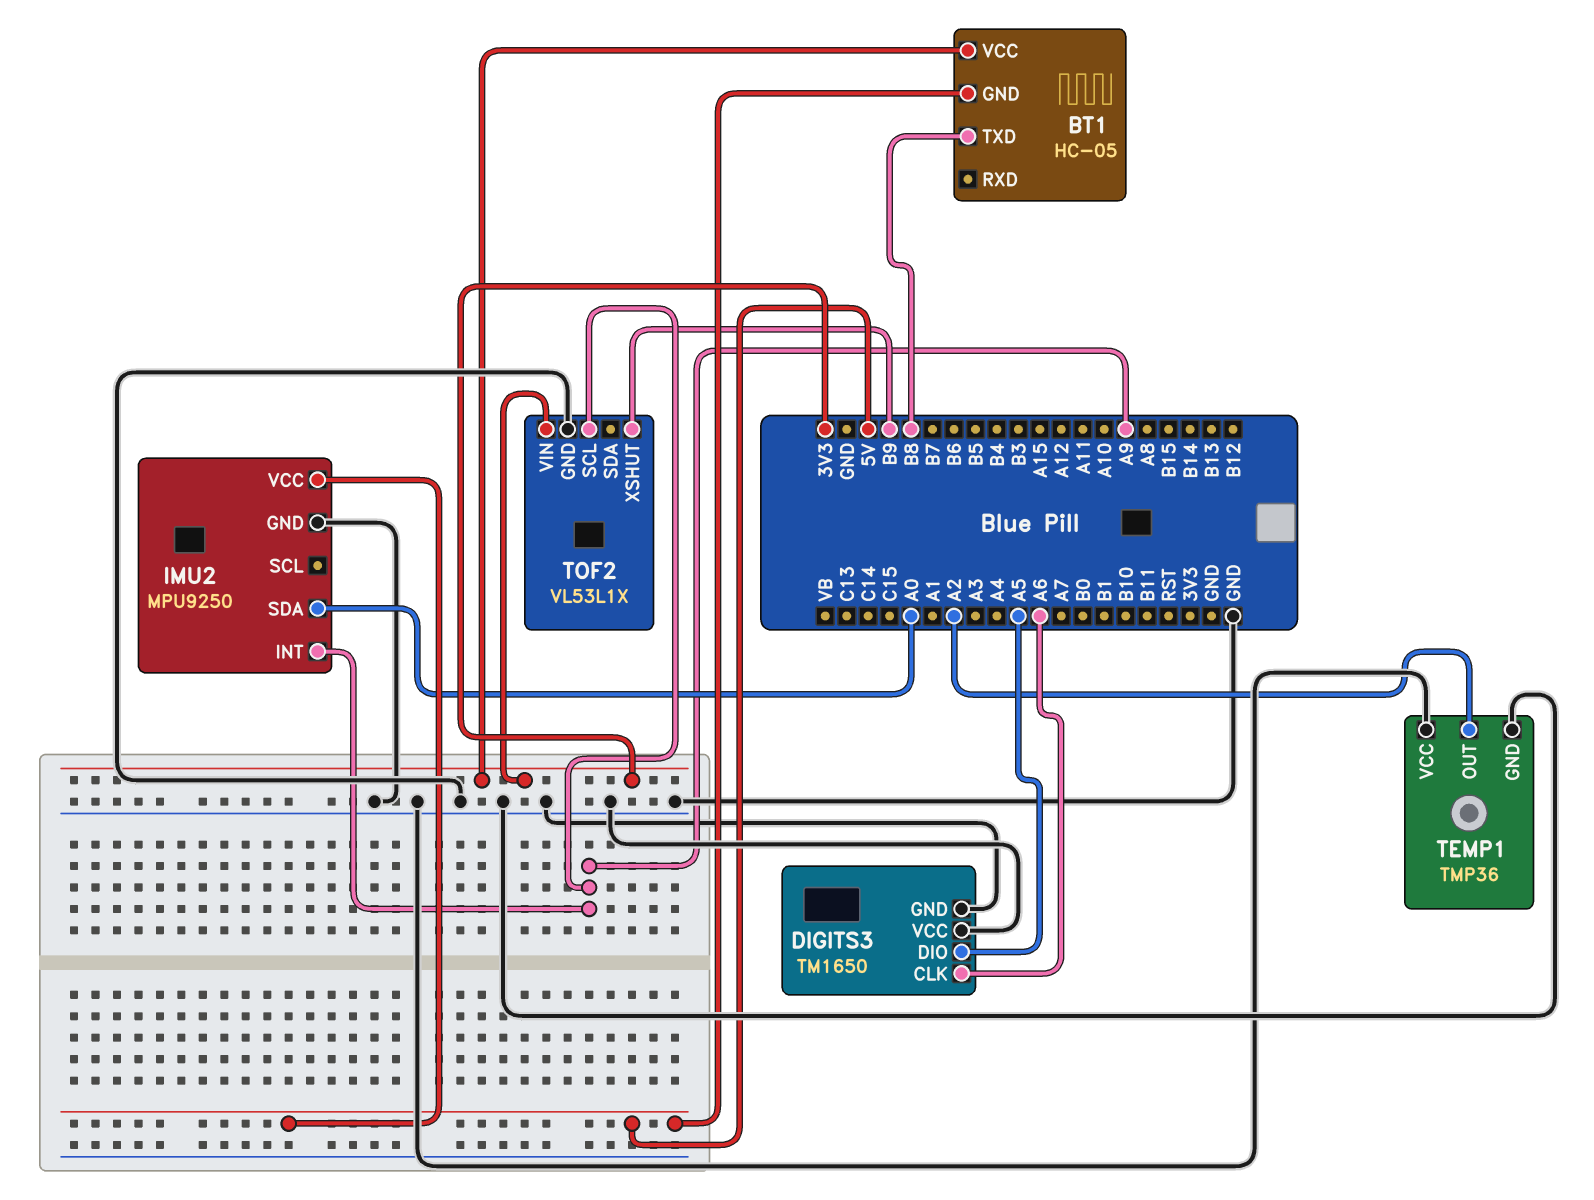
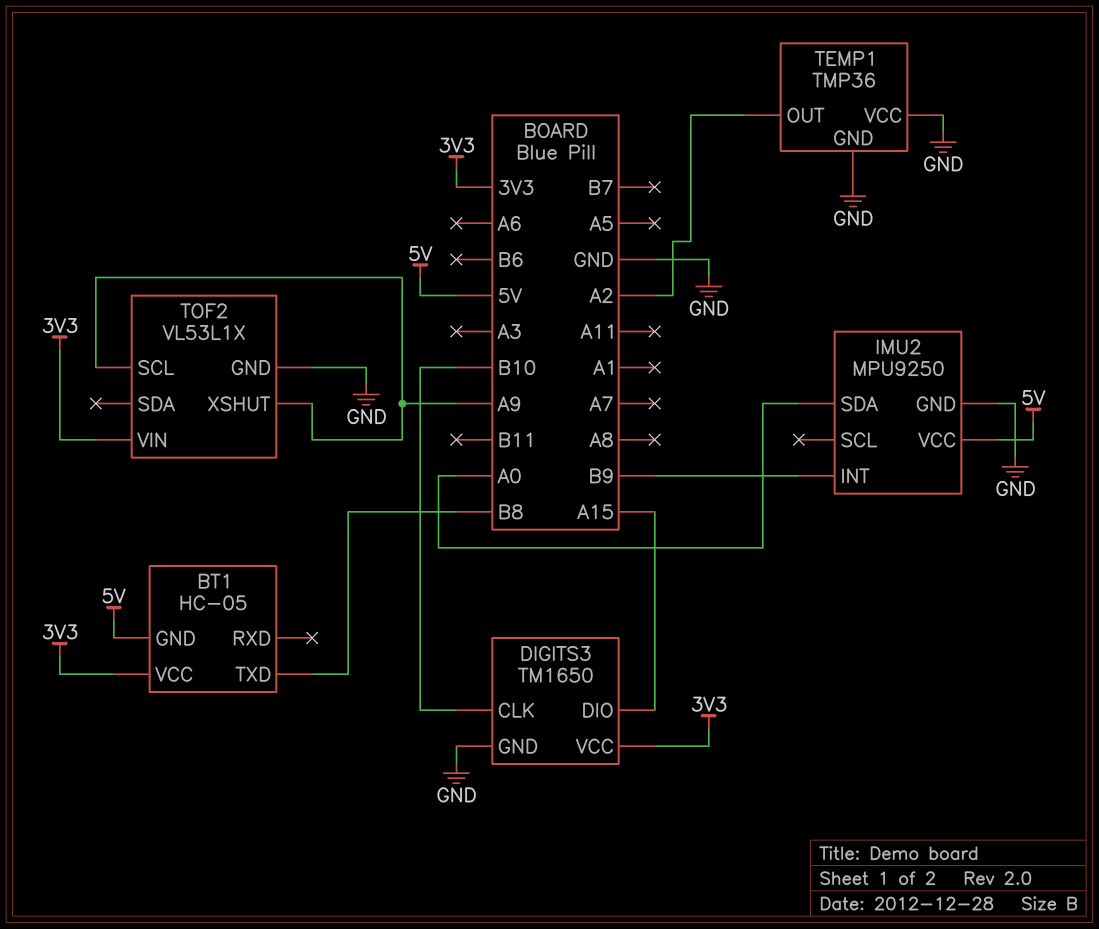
DIGITS3 pin CLK: A6 -> B10
DIGITS3 pin DIO: A5 -> A15
DIGITS3 pin VCC: GND -> 3V3
IMU2 pin INT: A9 -> B9
TOF2 pin XSHUT: B9 -> A9

